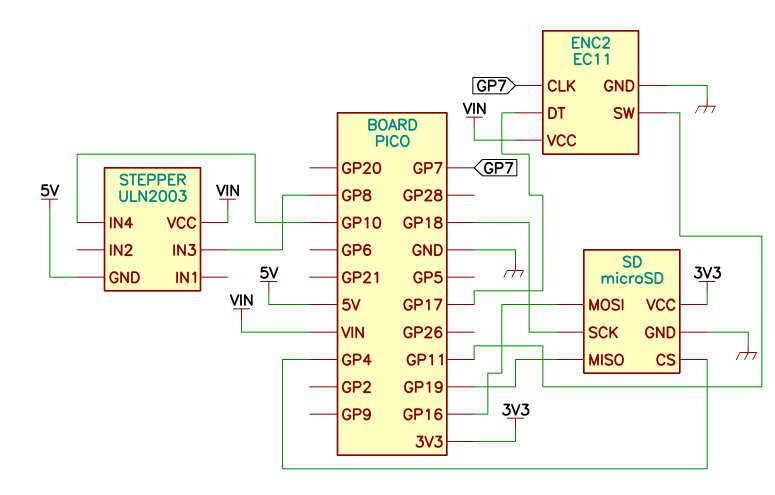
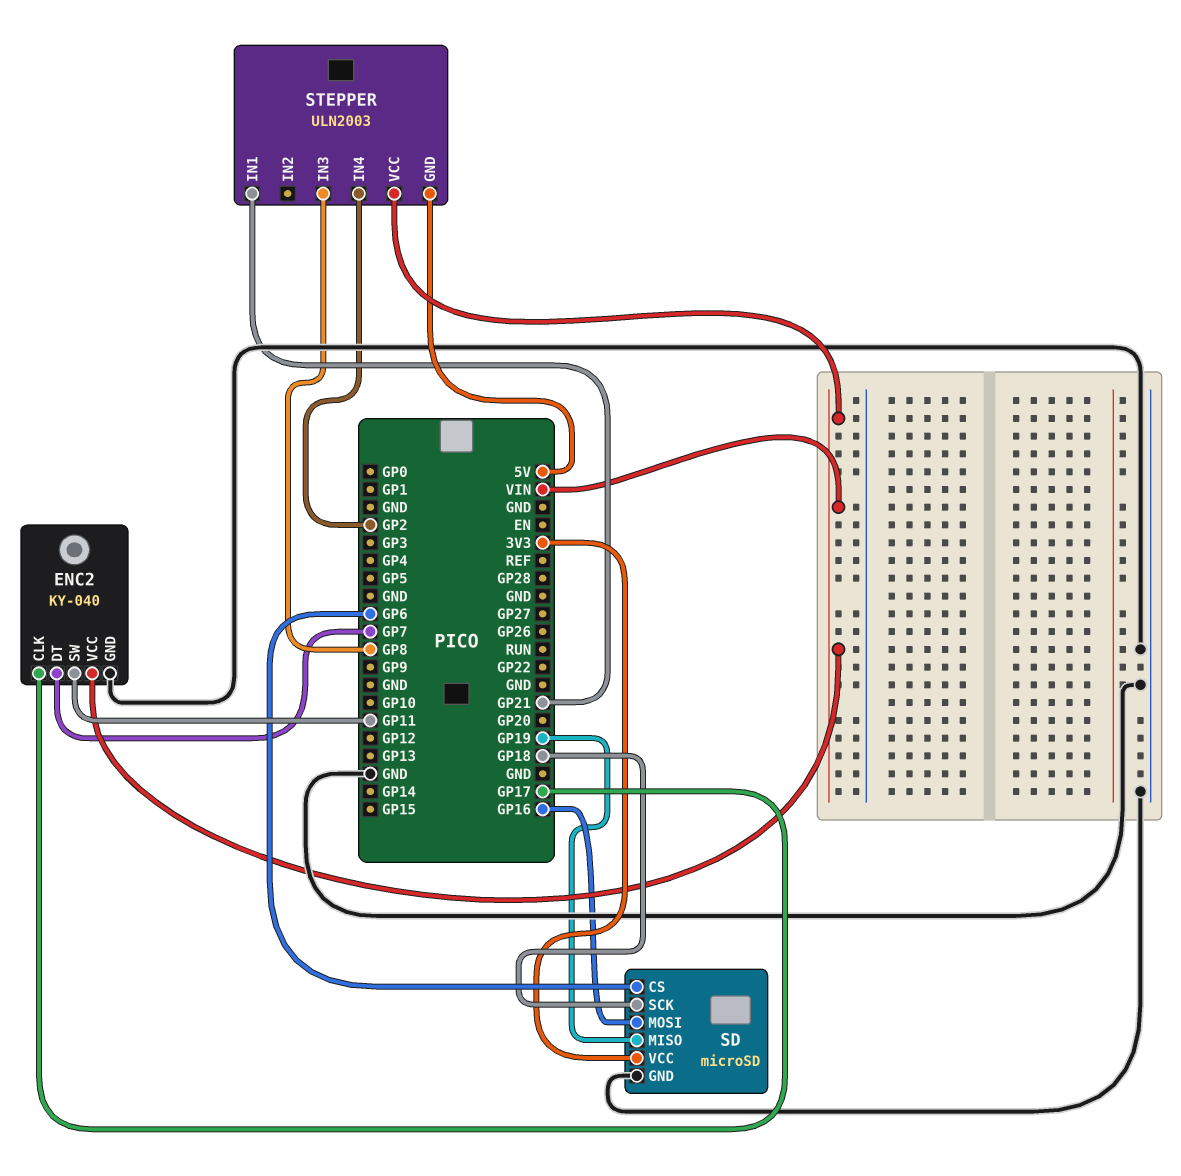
ENC2: EC11 -> KY-040
ENC2 pin CLK: GP7 -> GP17
ENC2 pin DT: GP17 -> GP7
SD pin CS: GP4 -> GP6
STEPPER pin IN1: none -> GP21
STEPPER pin IN4: GP10 -> GP2

